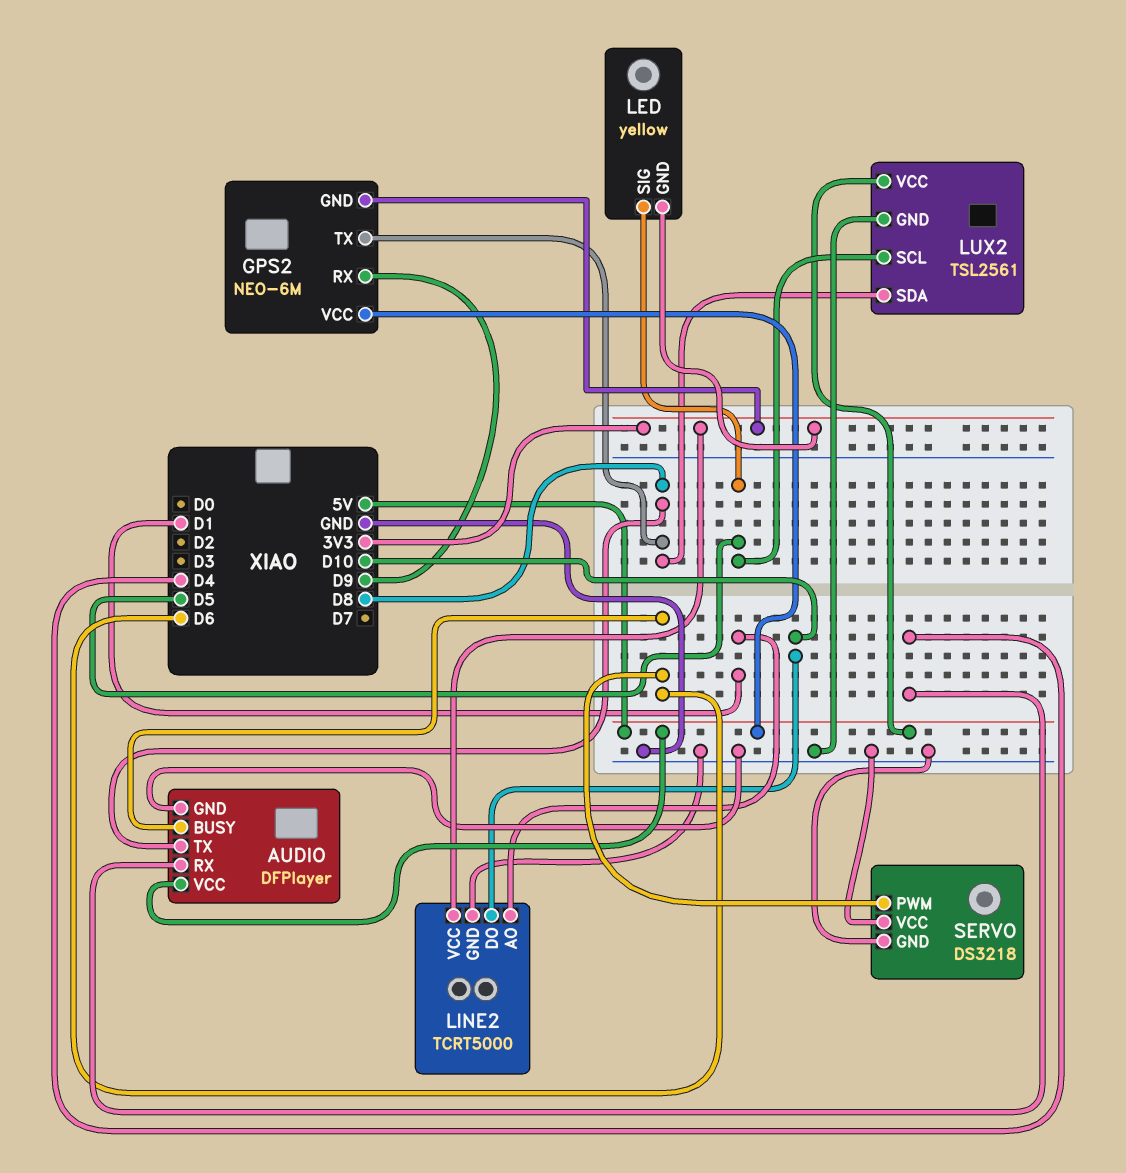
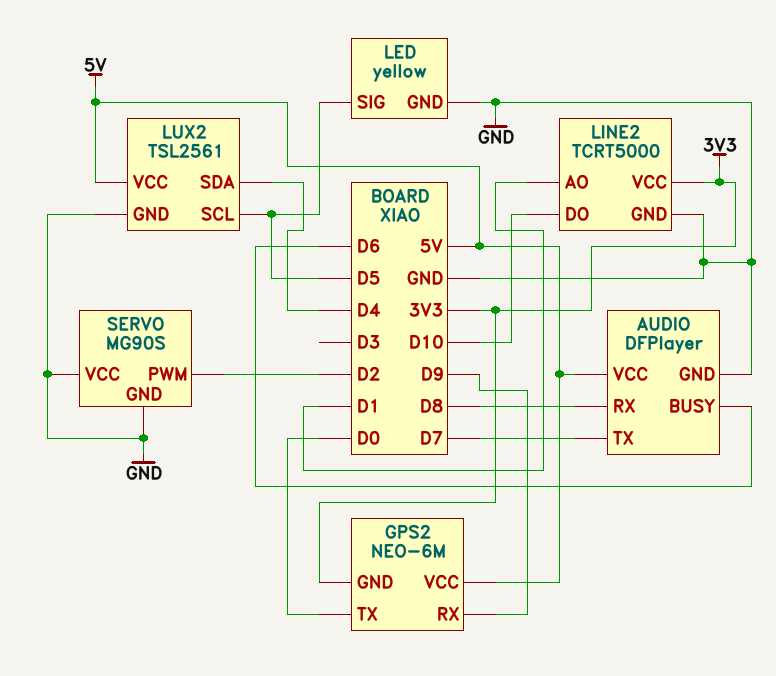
AUDIO pin RX: D4 -> D8
AUDIO pin TX: D8 -> D7
GPS2 pin TX: D8 -> D0
LED pin GND: 3V3 -> GND
LUX2 pin SDA: D8 -> D4
SERVO: DS3218 -> MG90S
SERVO pin PWM: D6 -> D2

